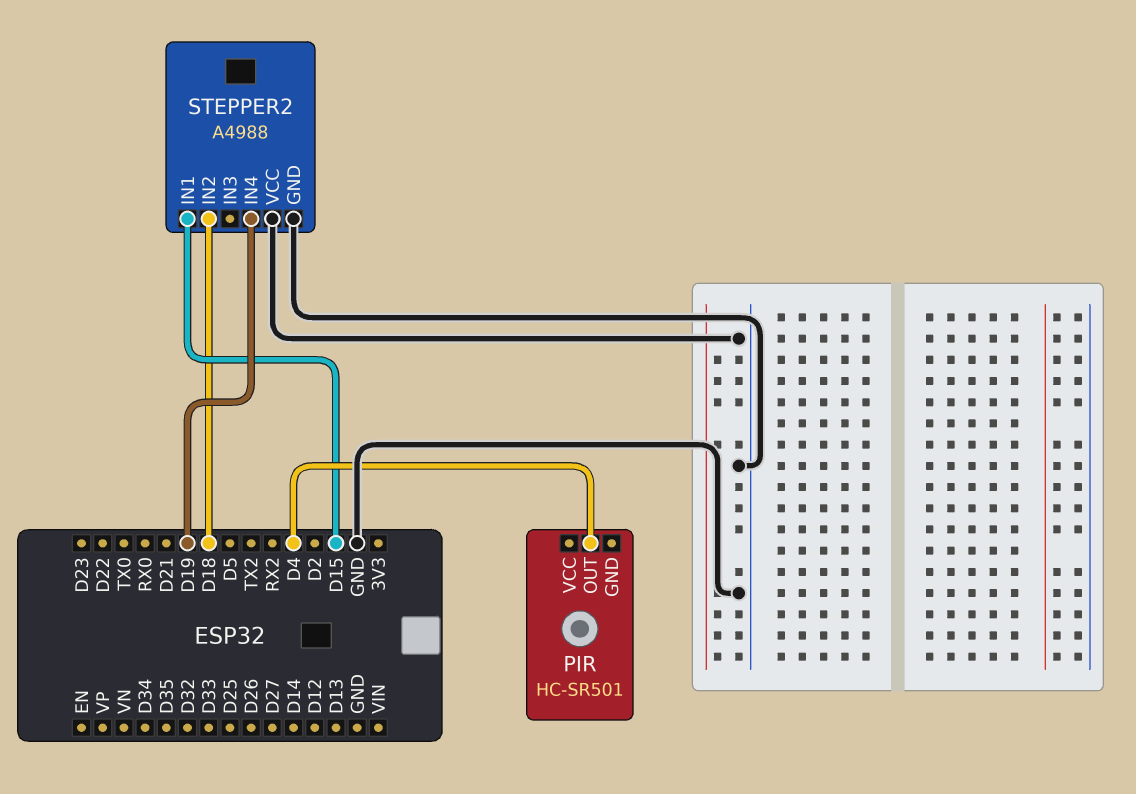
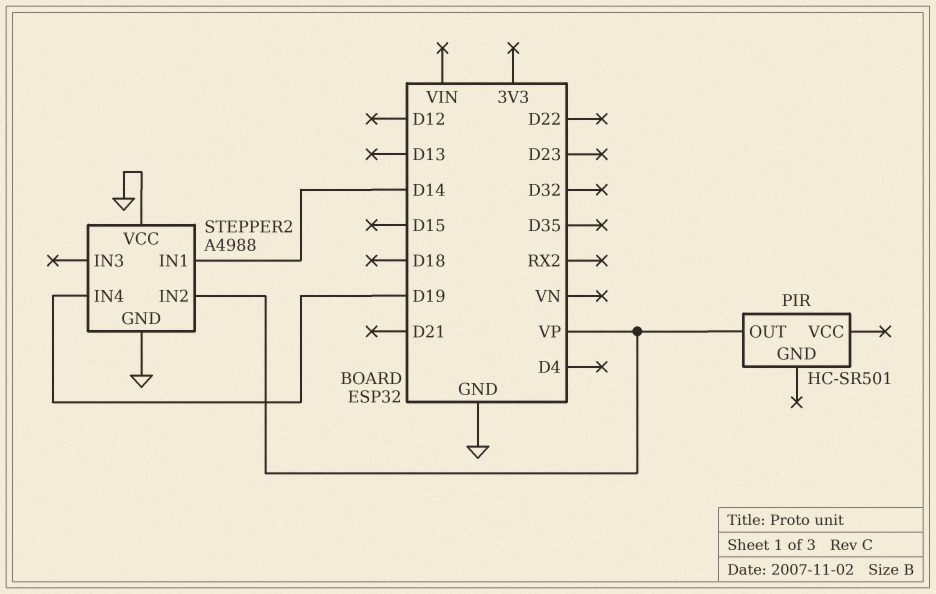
PIR pin OUT: D4 -> VP
STEPPER2 pin IN1: D15 -> D14
STEPPER2 pin IN2: D18 -> VP

